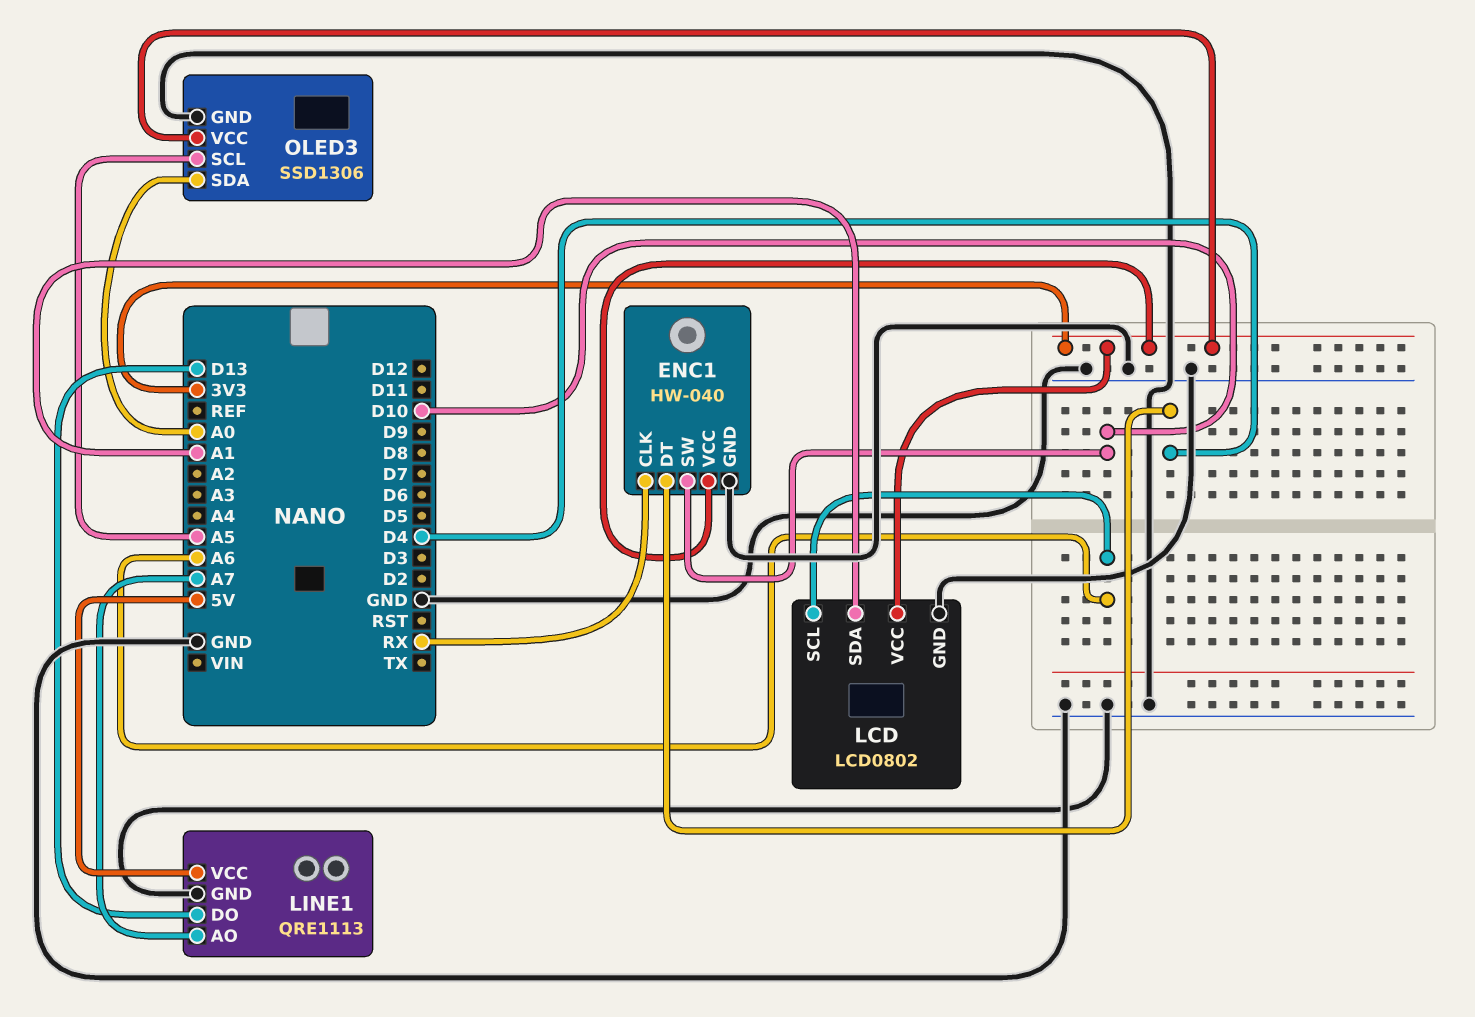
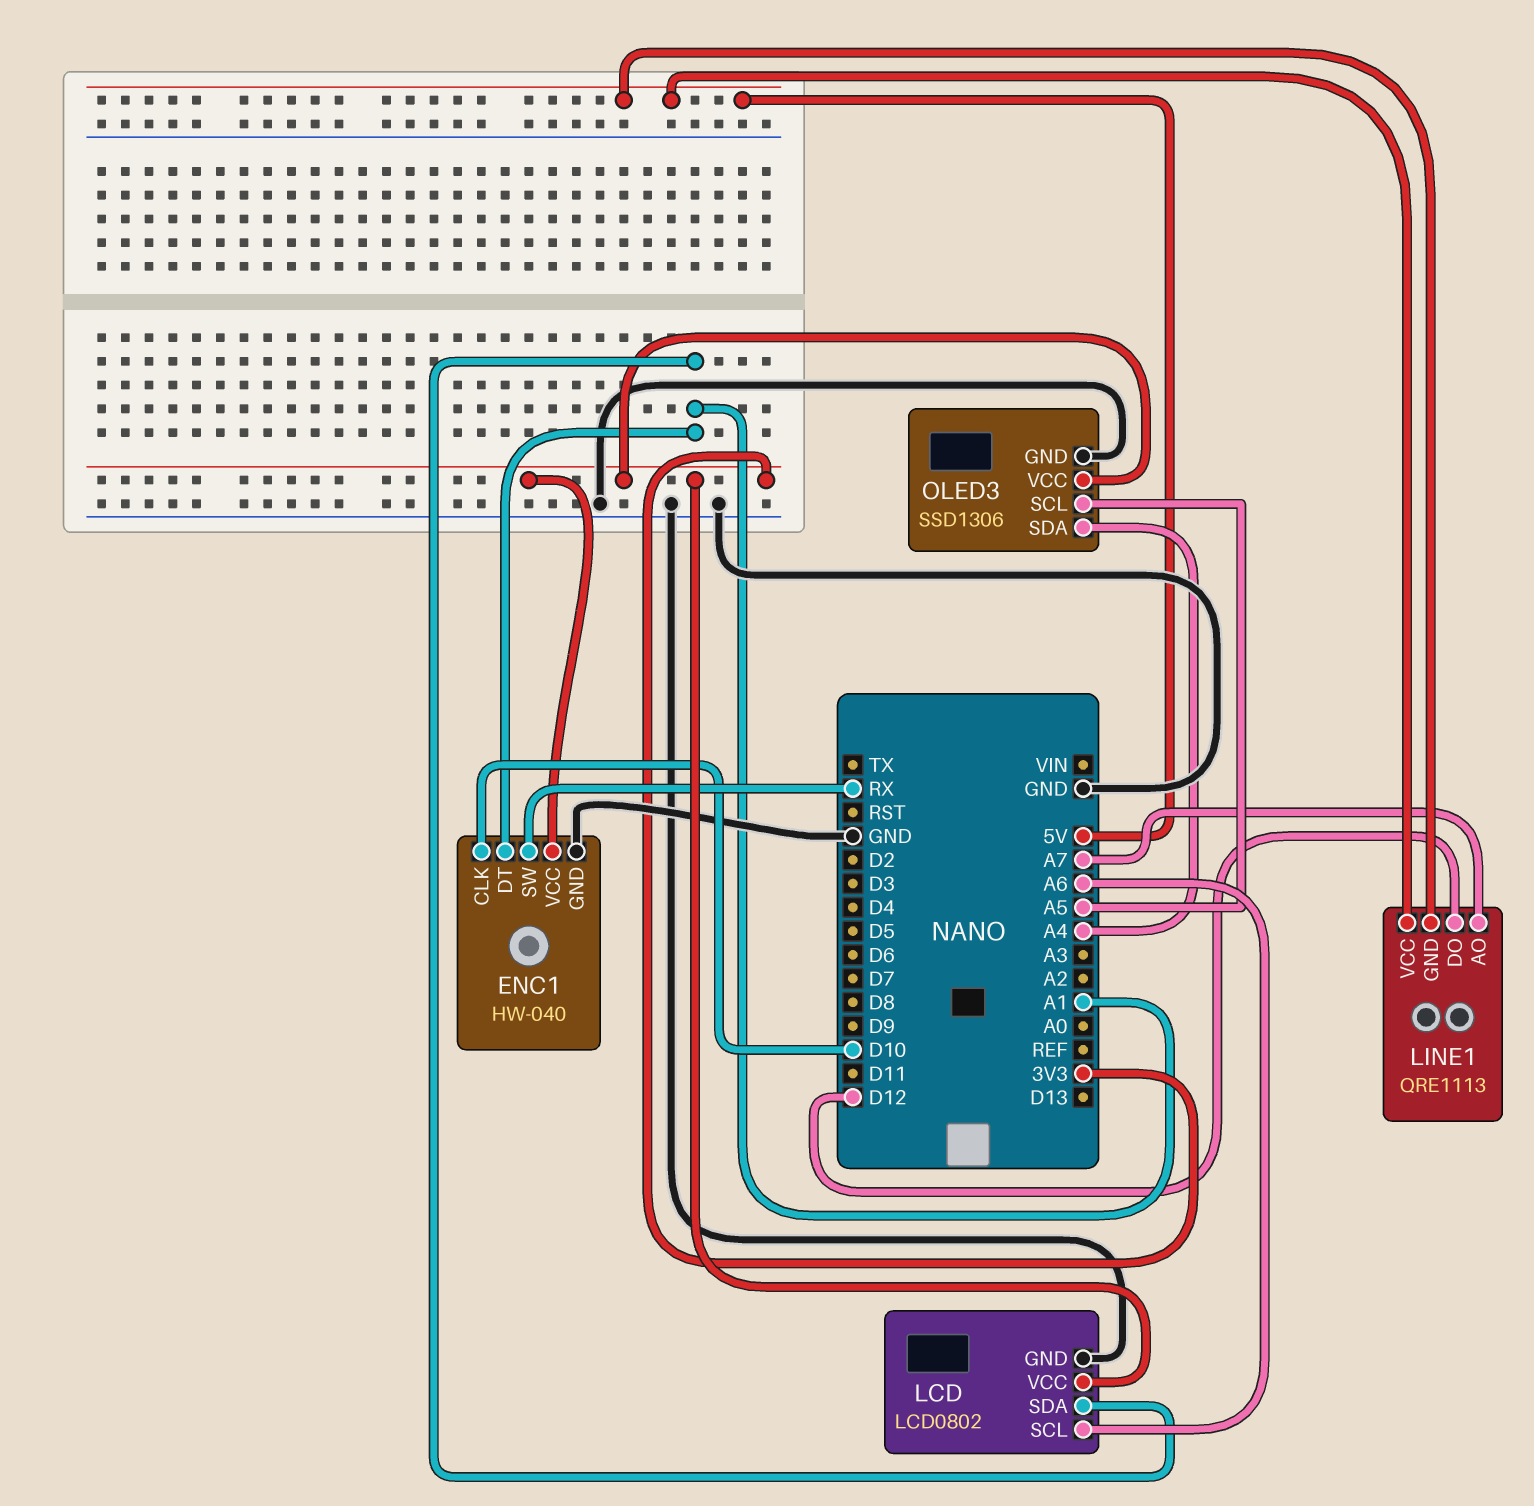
ENC1 pin CLK: RX -> D10
ENC1 pin DT: D4 -> A1
ENC1 pin SW: D10 -> RX
LINE1 pin DO: D13 -> D12
LINE1 pin GND: GND -> 5V
OLED3 pin SDA: A0 -> A4

